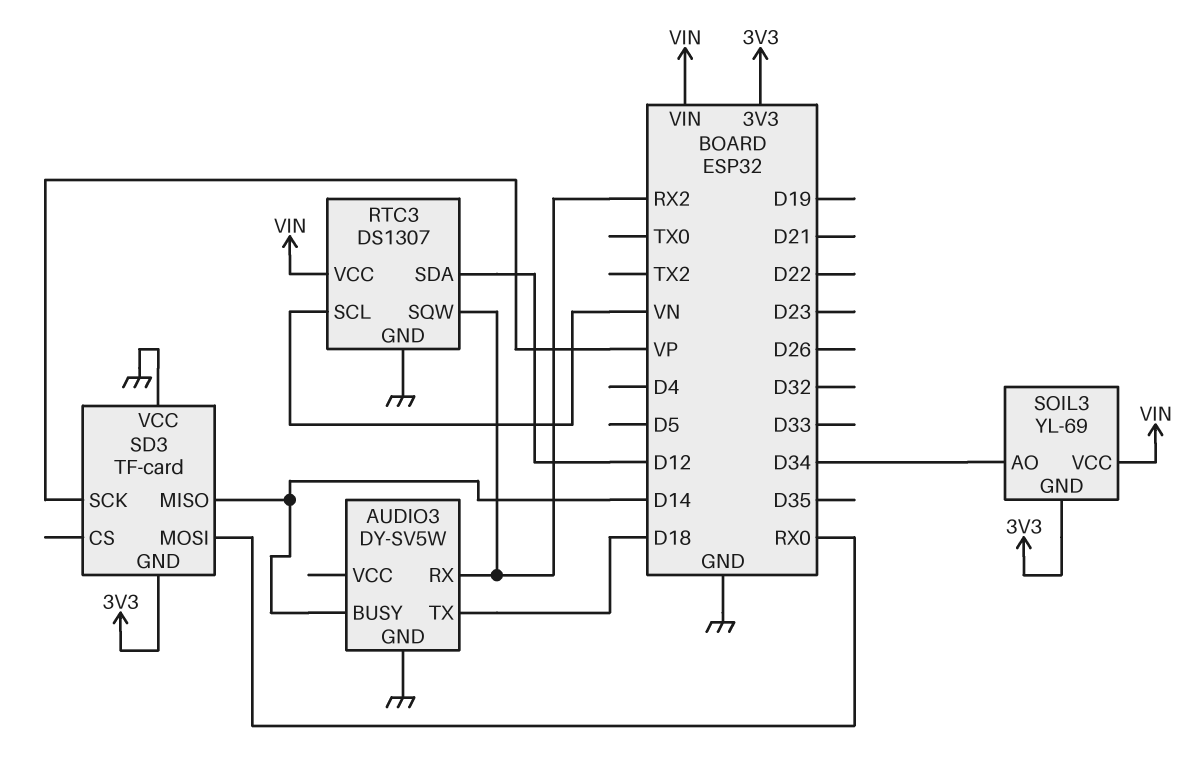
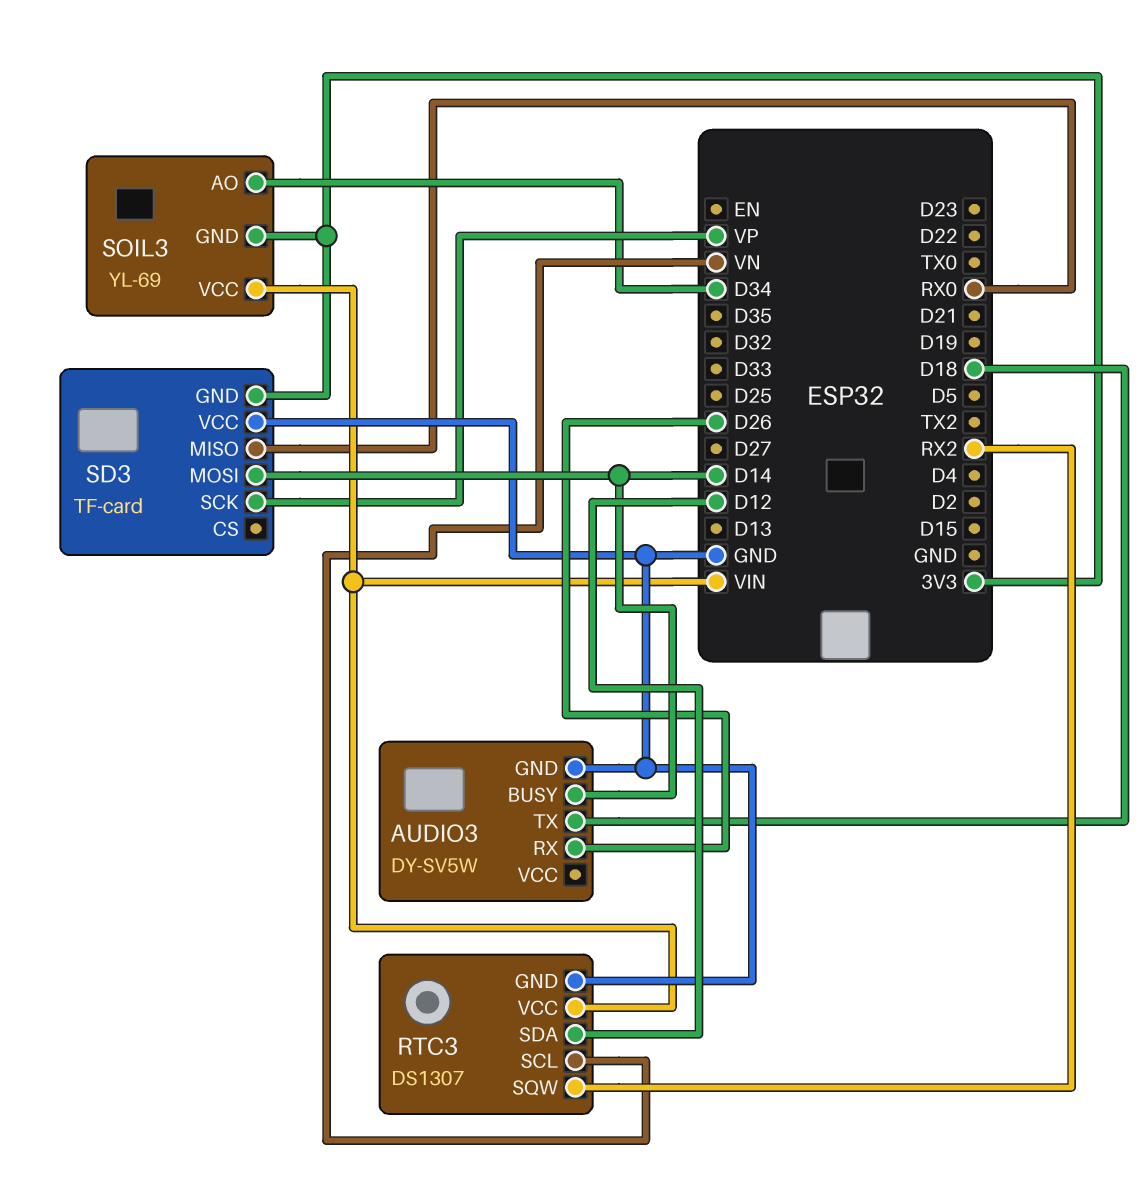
AUDIO3 pin RX: RX2 -> D26
SD3 pin MISO: D14 -> RX0
SD3 pin MOSI: RX0 -> D14

